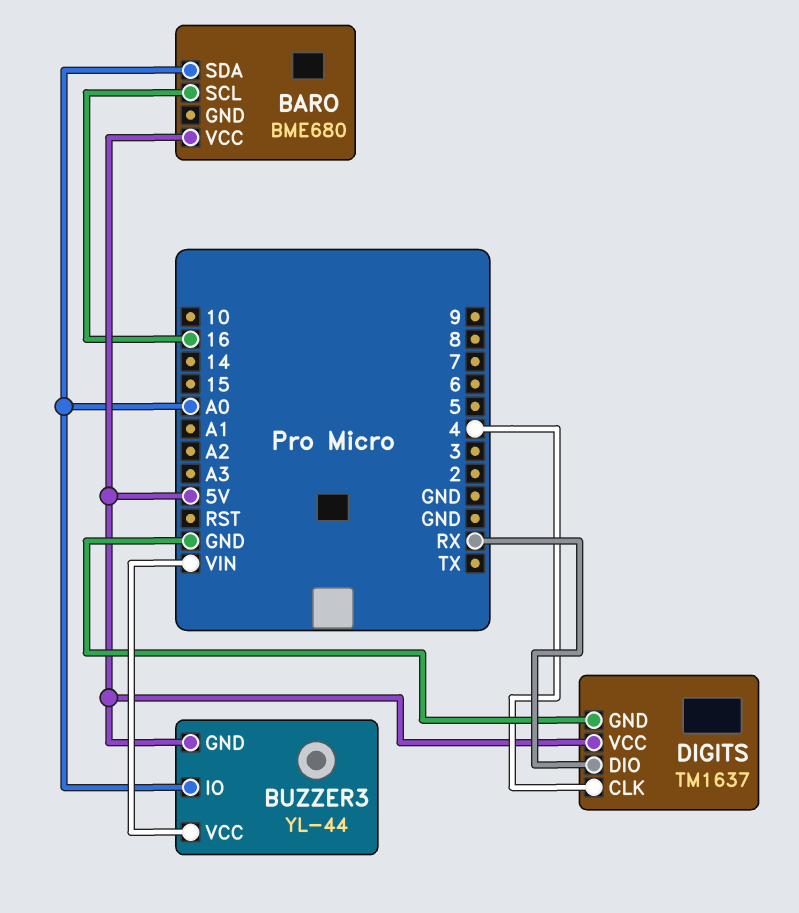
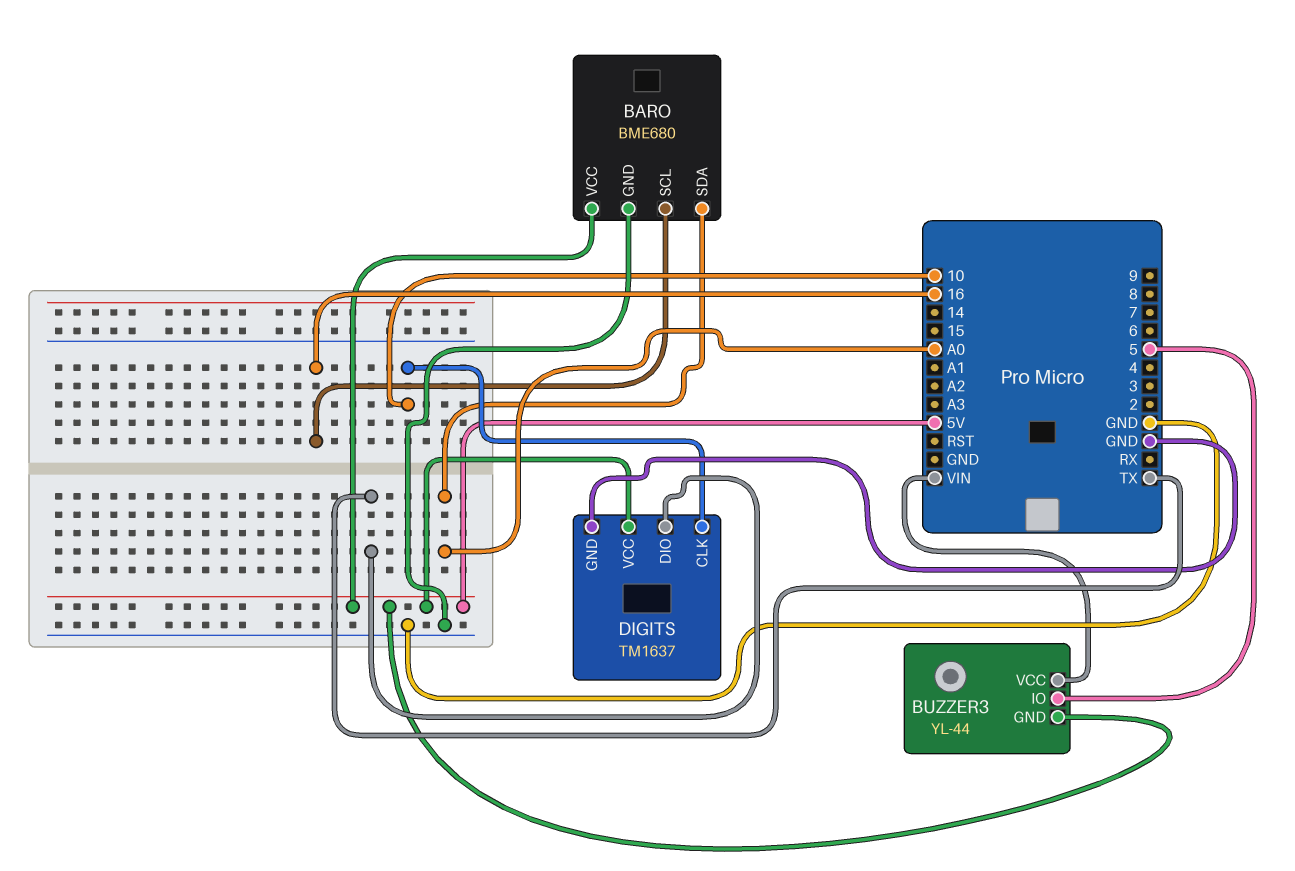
BARO pin GND: none -> GND
BUZZER3 pin IO: A0 -> 5
DIGITS pin CLK: 4 -> 10
DIGITS pin DIO: RX -> TX

